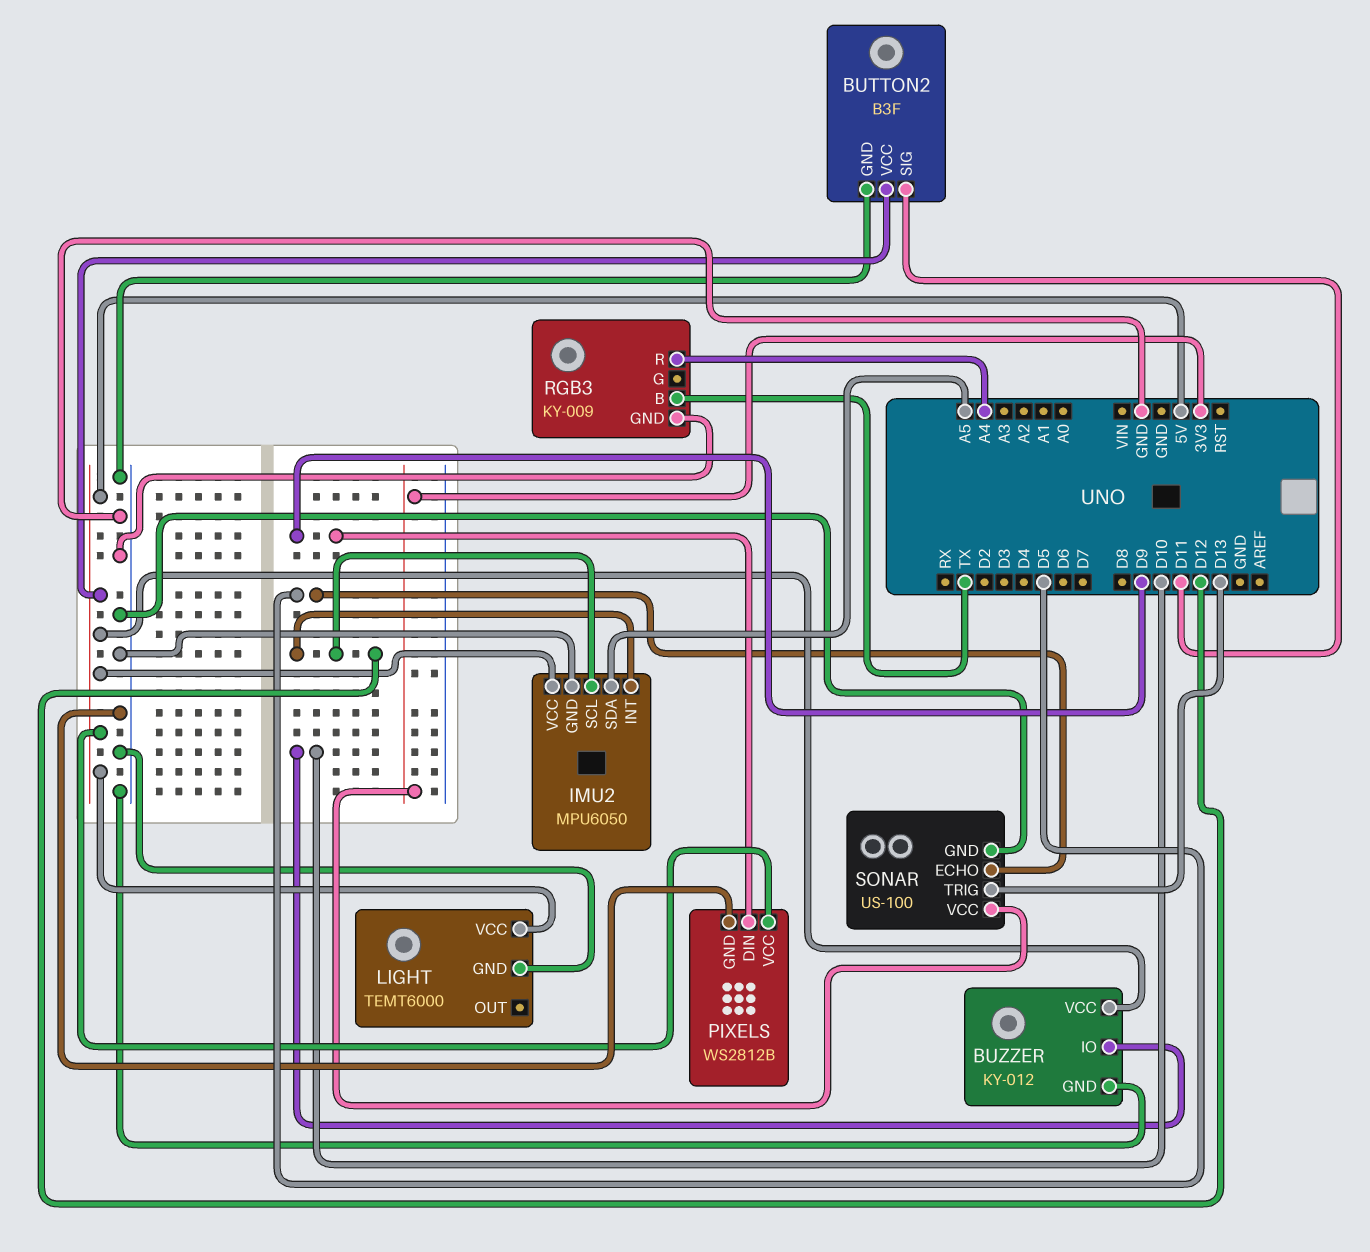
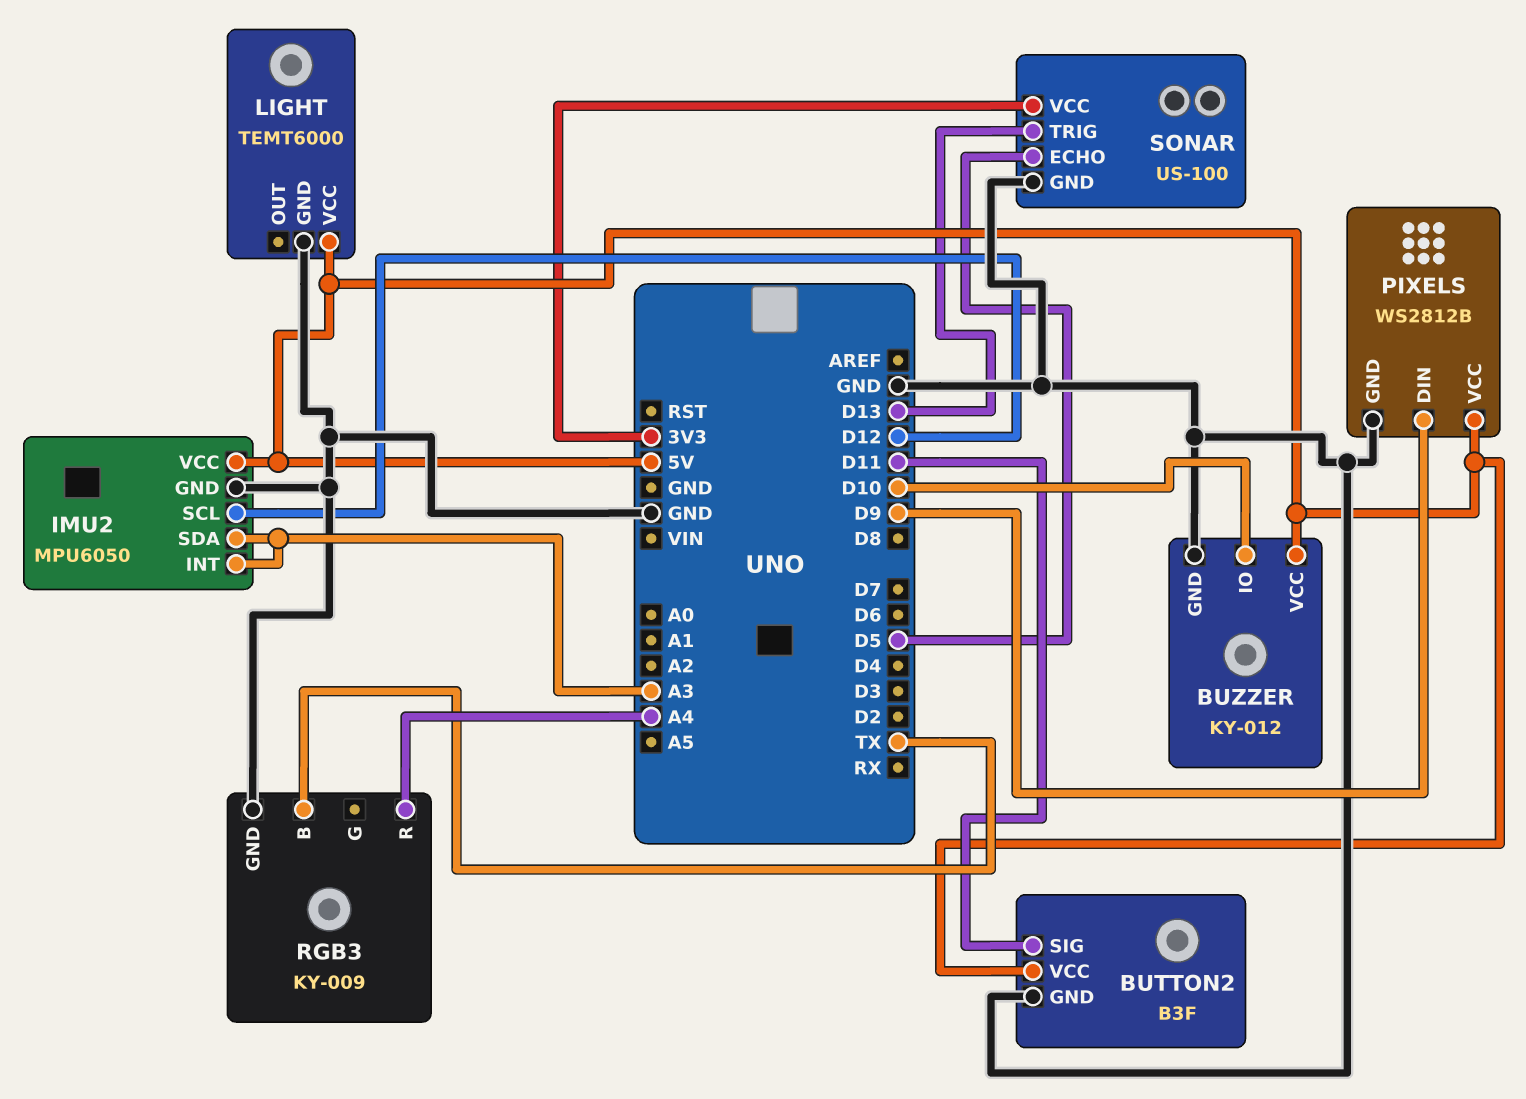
IMU2 pin INT: D12 -> A3
IMU2 pin SDA: A5 -> A3

